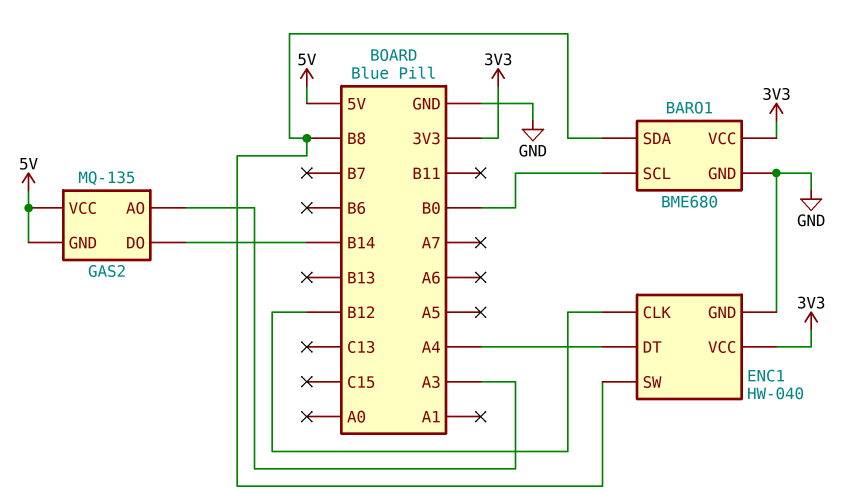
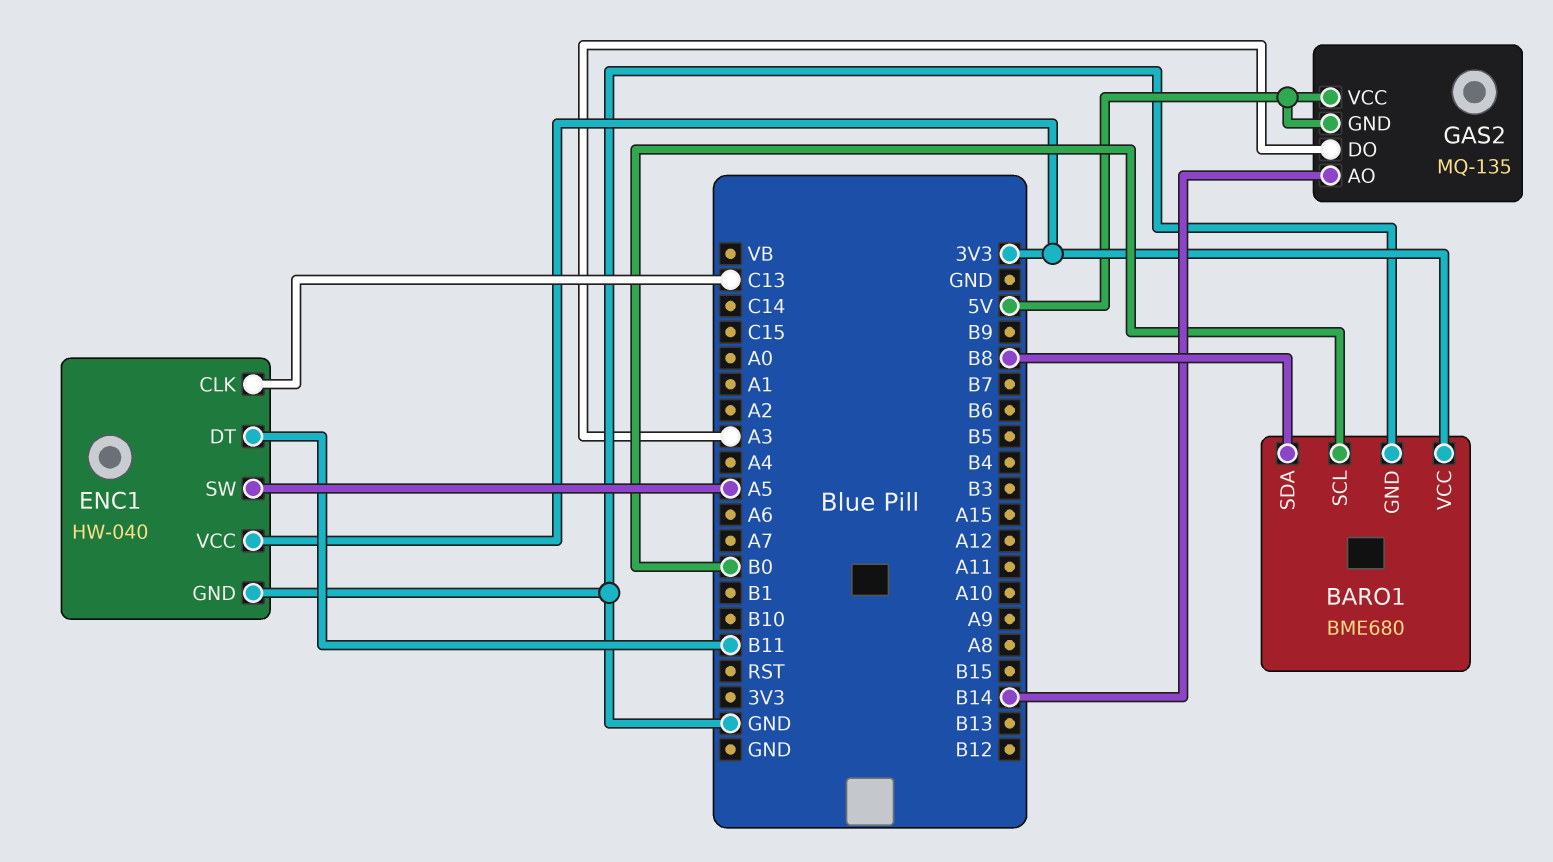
ENC1 pin CLK: B12 -> C13
ENC1 pin DT: A4 -> B11
ENC1 pin SW: B8 -> A5
GAS2 pin AO: A3 -> B14
GAS2 pin DO: B14 -> A3

